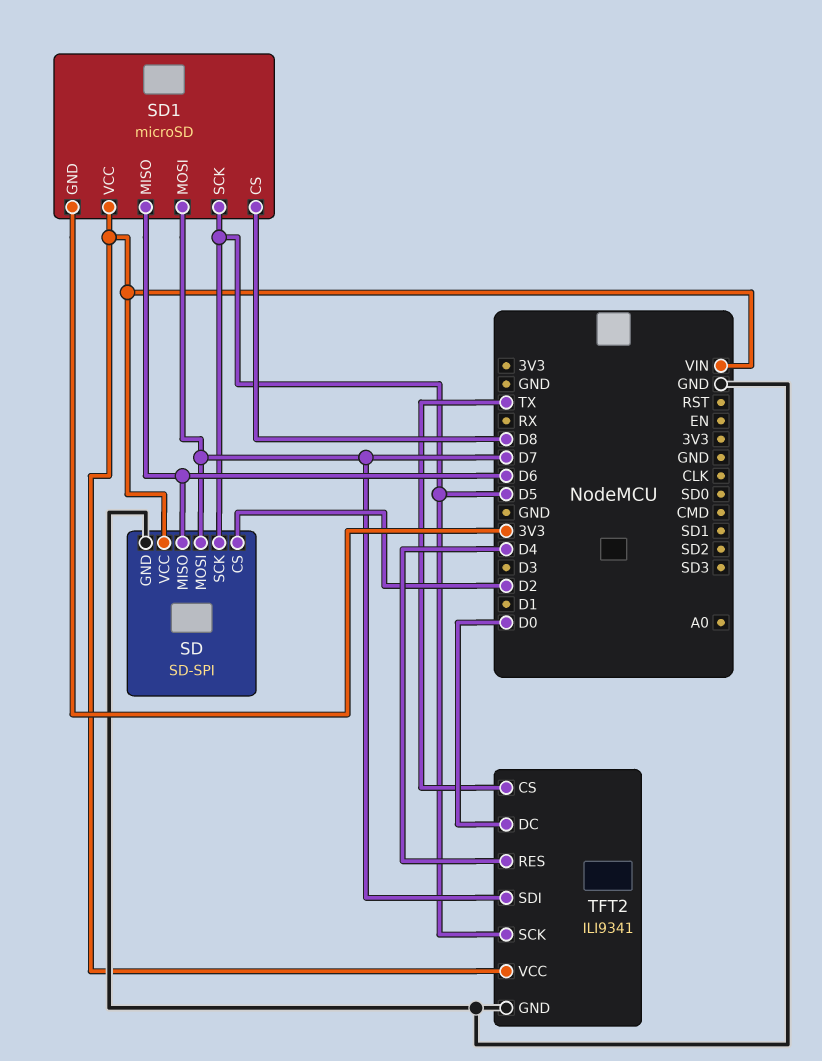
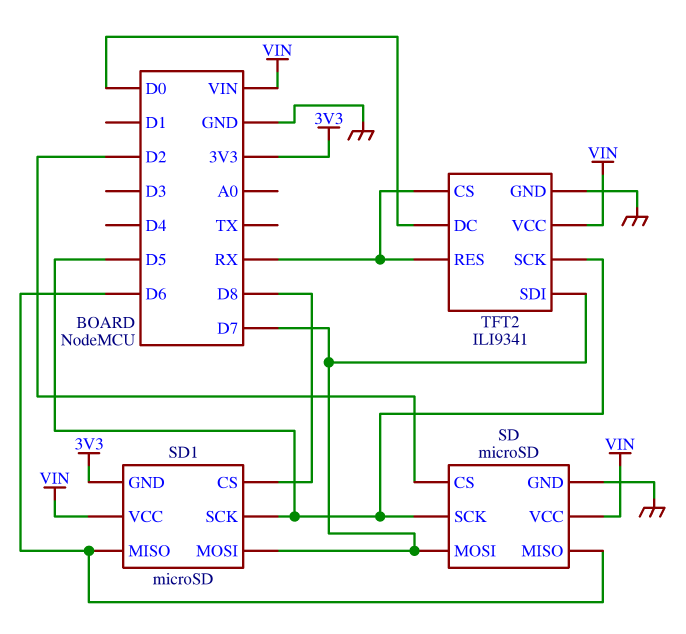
SD: SD-SPI -> microSD
TFT2 pin CS: TX -> RX
TFT2 pin RES: D4 -> RX

